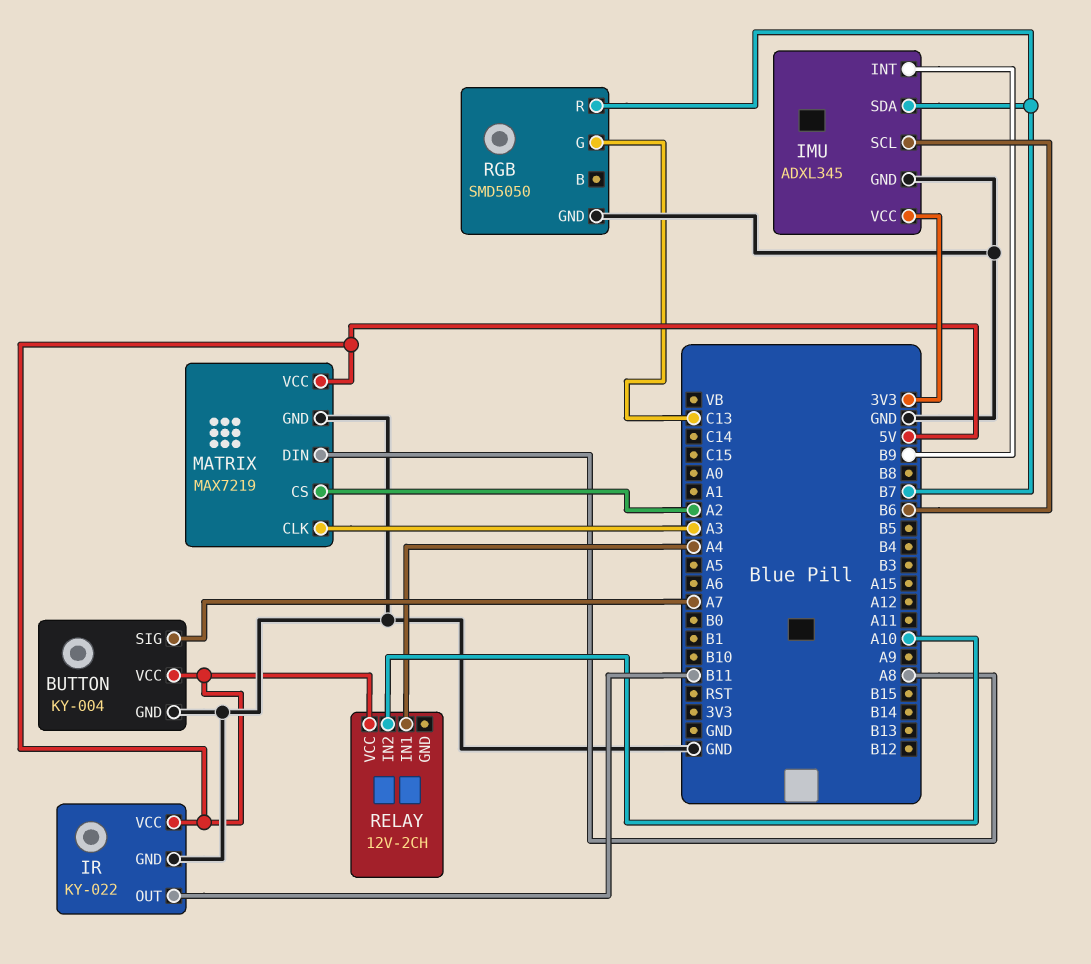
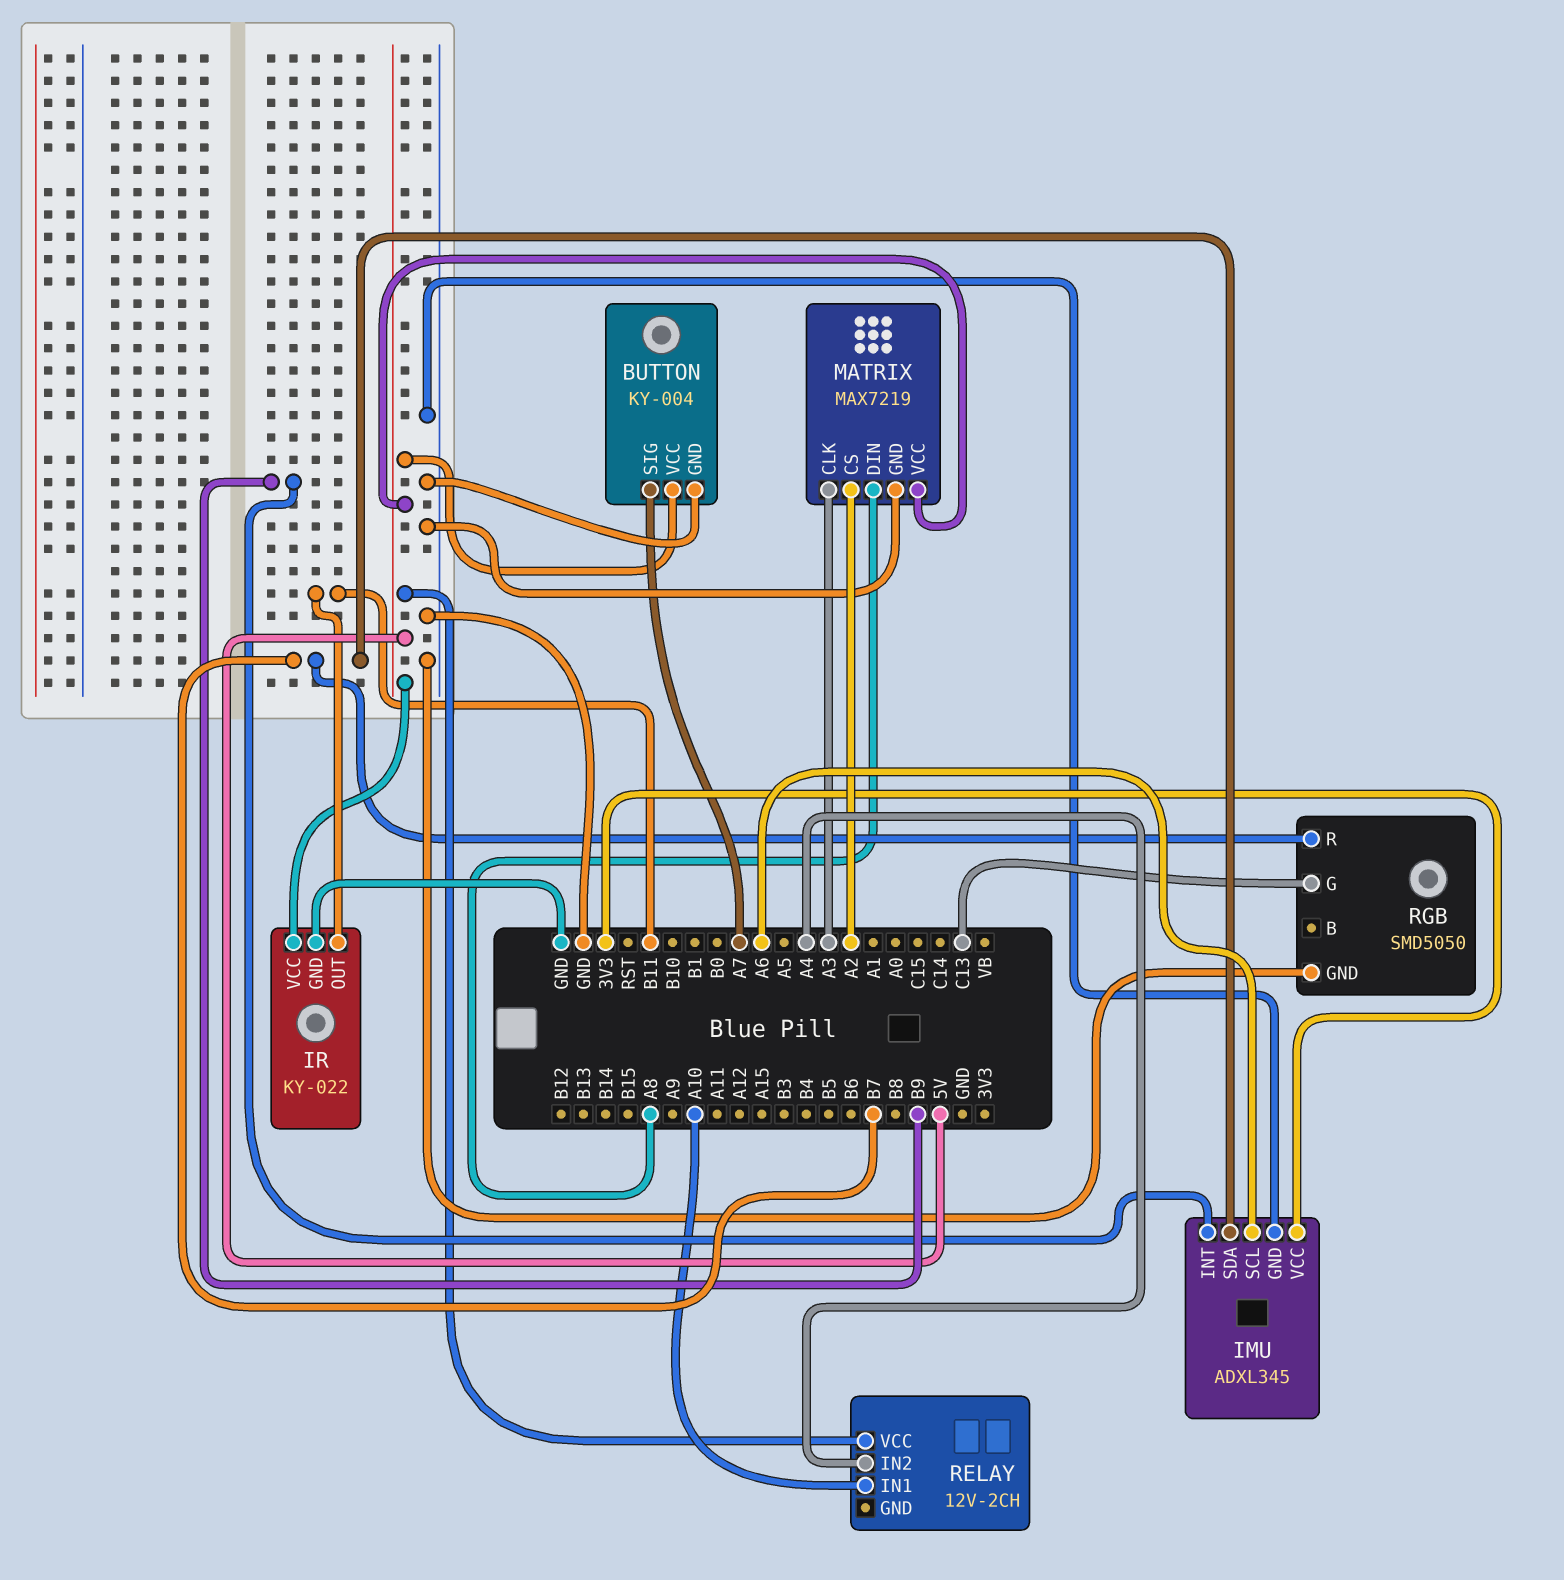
IMU pin SCL: B6 -> A6
RELAY pin IN1: A4 -> A10
RELAY pin IN2: A10 -> A4

